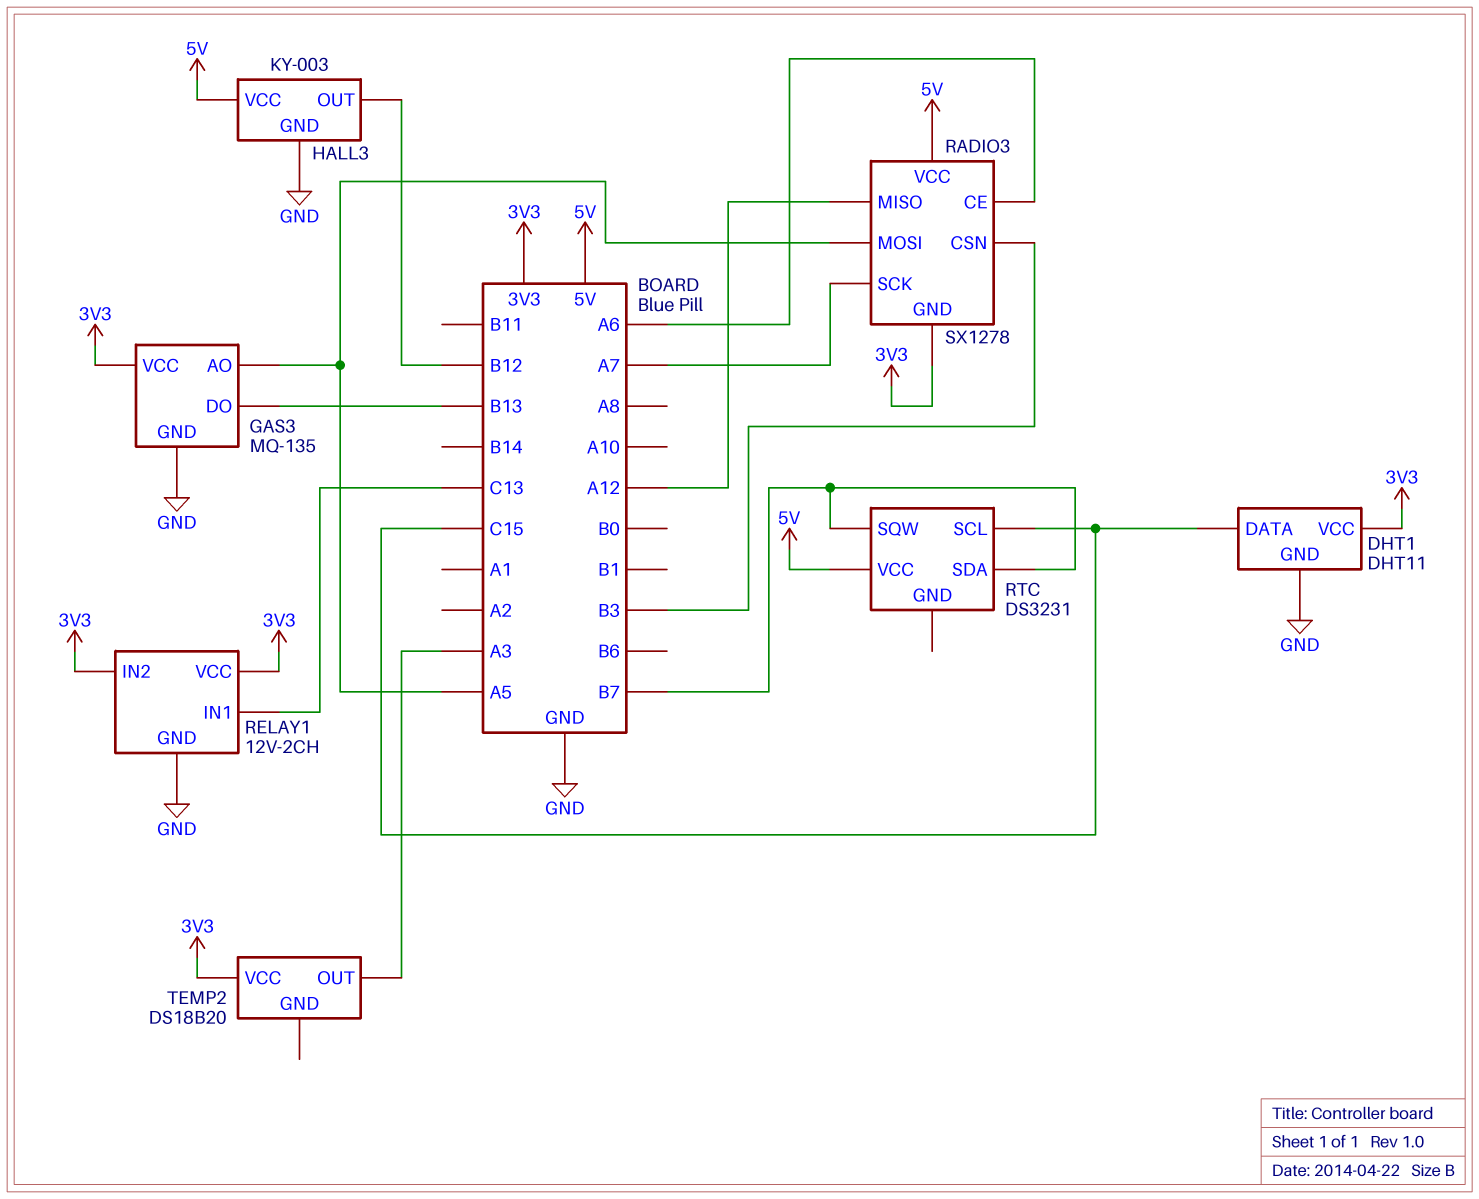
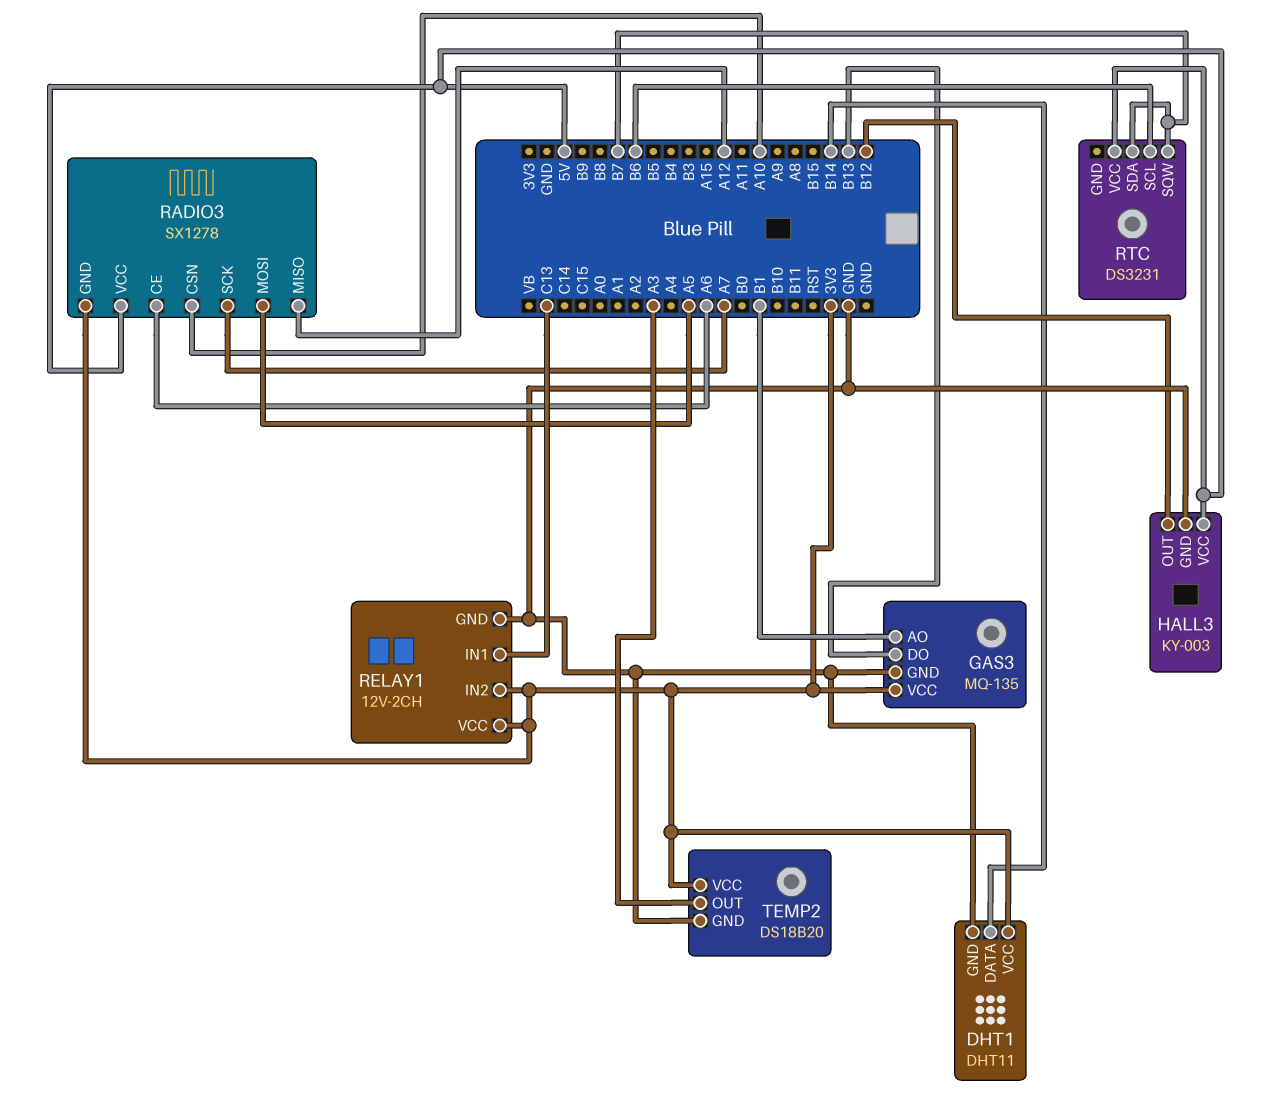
DHT1 pin DATA: C15 -> B14
GAS3 pin AO: A5 -> B1
RADIO3 pin CSN: B3 -> A10
RTC pin SCL: C15 -> B6
TEMP2 pin GND: none -> GND

